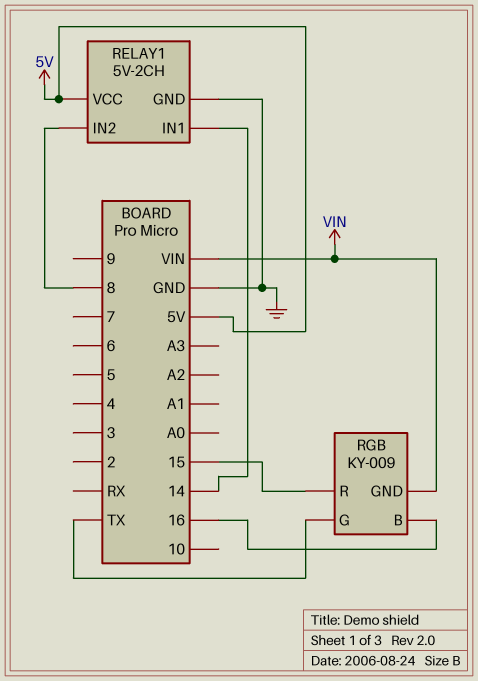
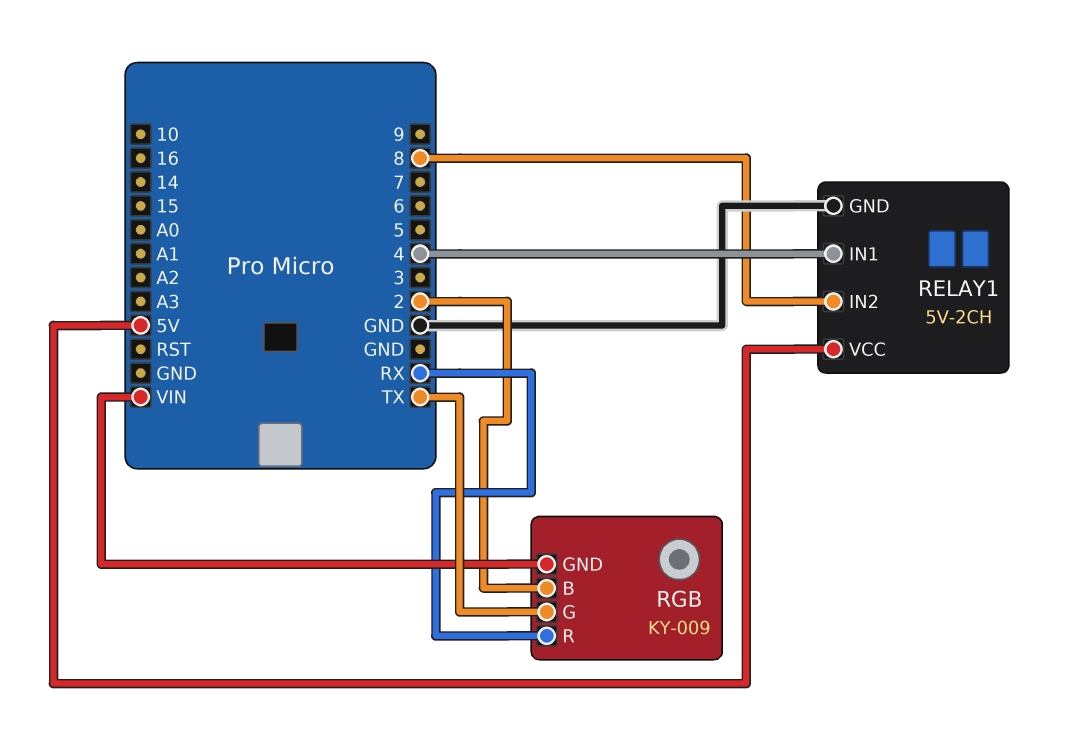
RELAY1 pin IN1: 14 -> 4
RGB pin B: 16 -> 2
RGB pin R: 15 -> RX

